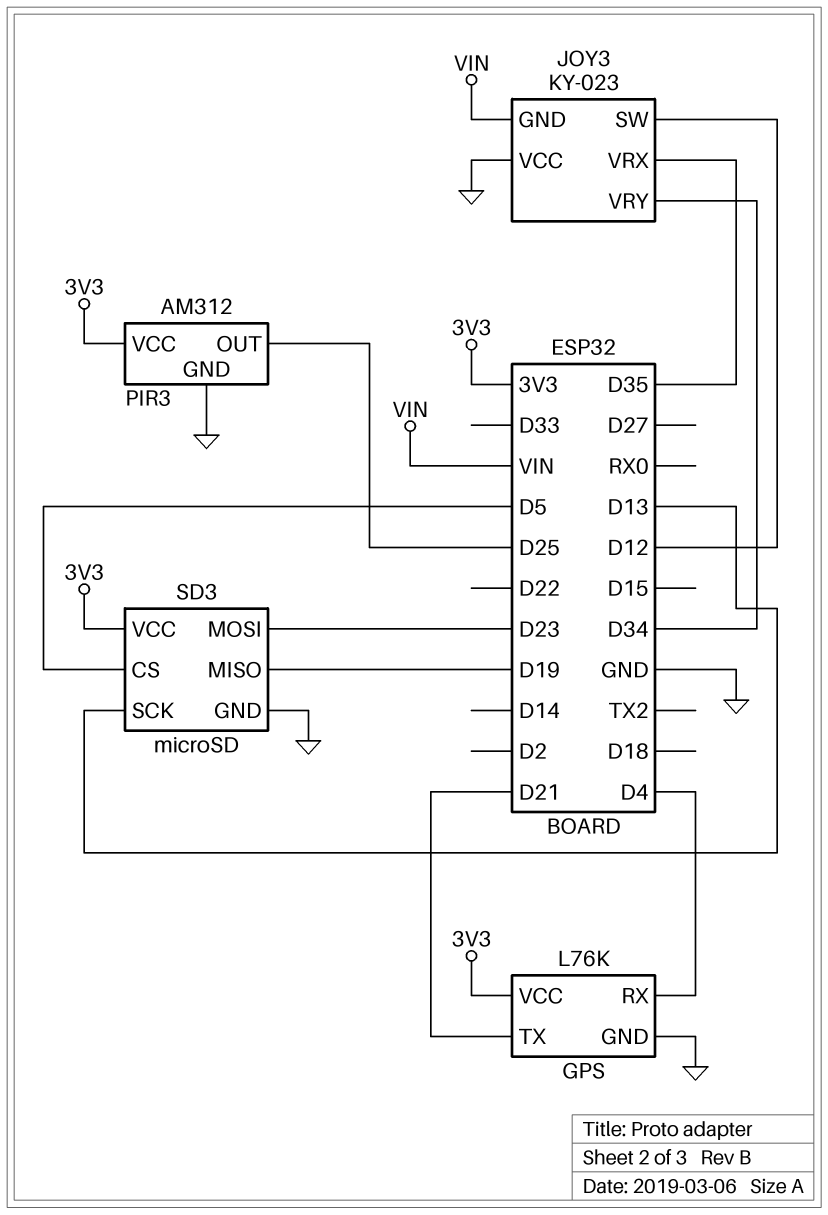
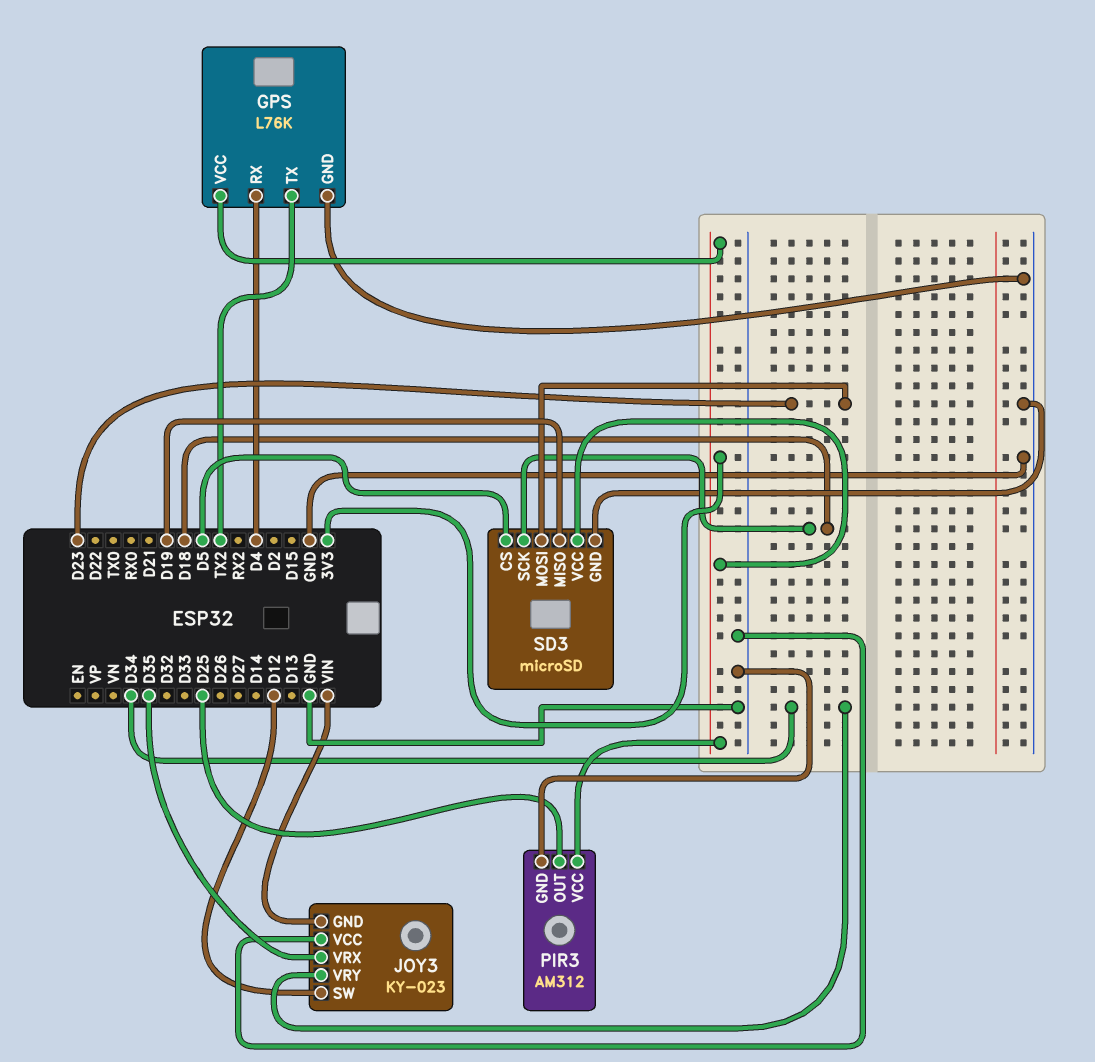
GPS pin TX: D21 -> TX2
SD3 pin SCK: D13 -> D18

